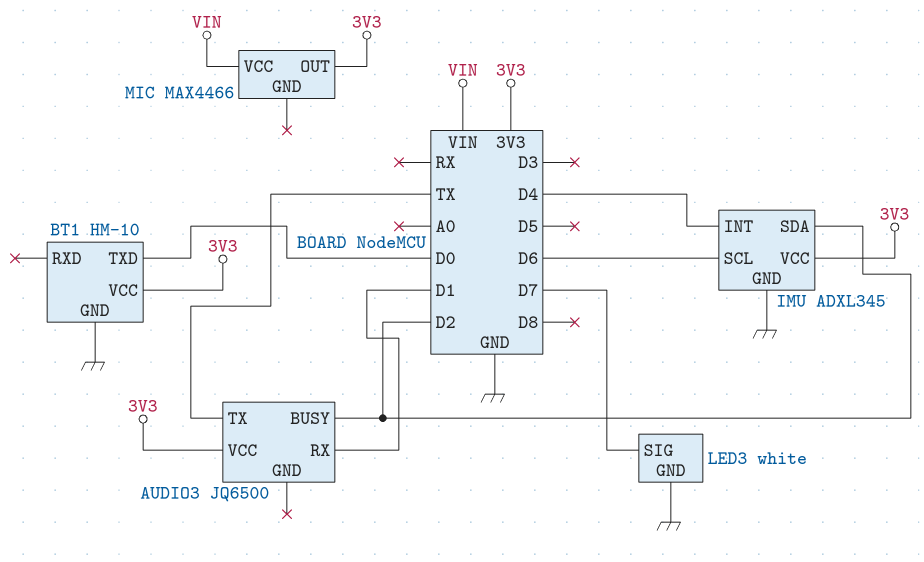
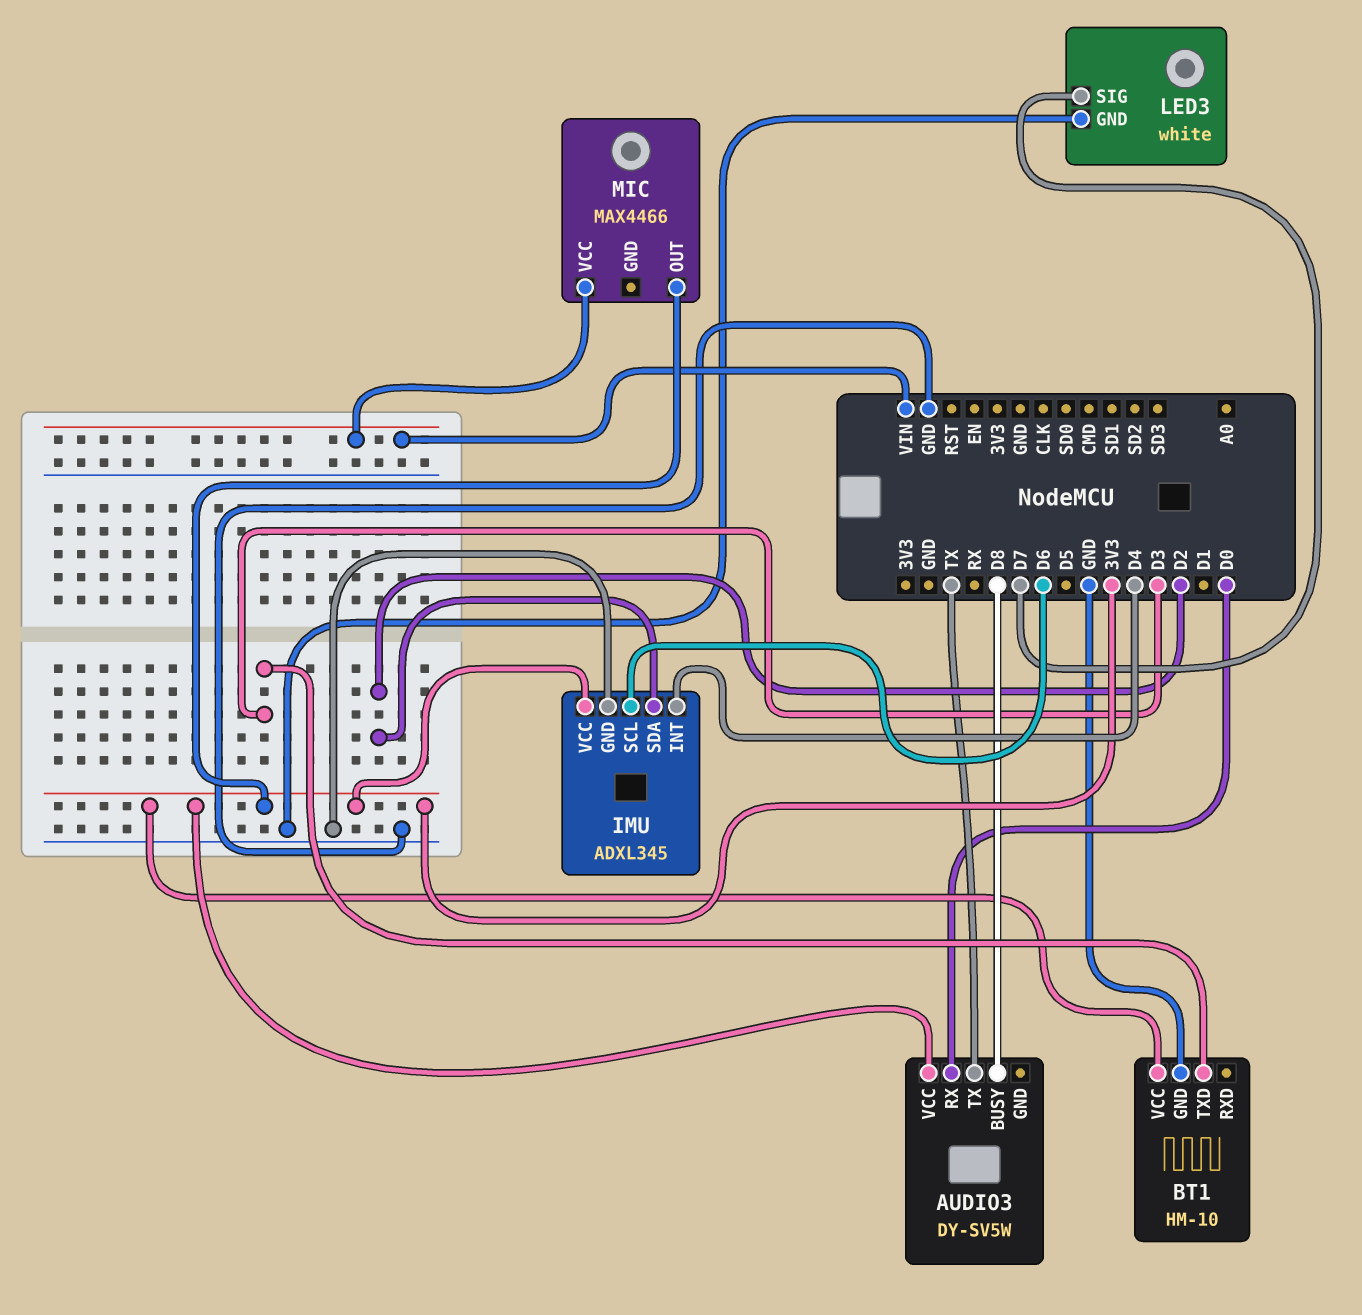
AUDIO3: JQ6500 -> DY-SV5W
AUDIO3 pin BUSY: D2 -> D8
AUDIO3 pin RX: D1 -> D0
BT1 pin TXD: D0 -> D3

